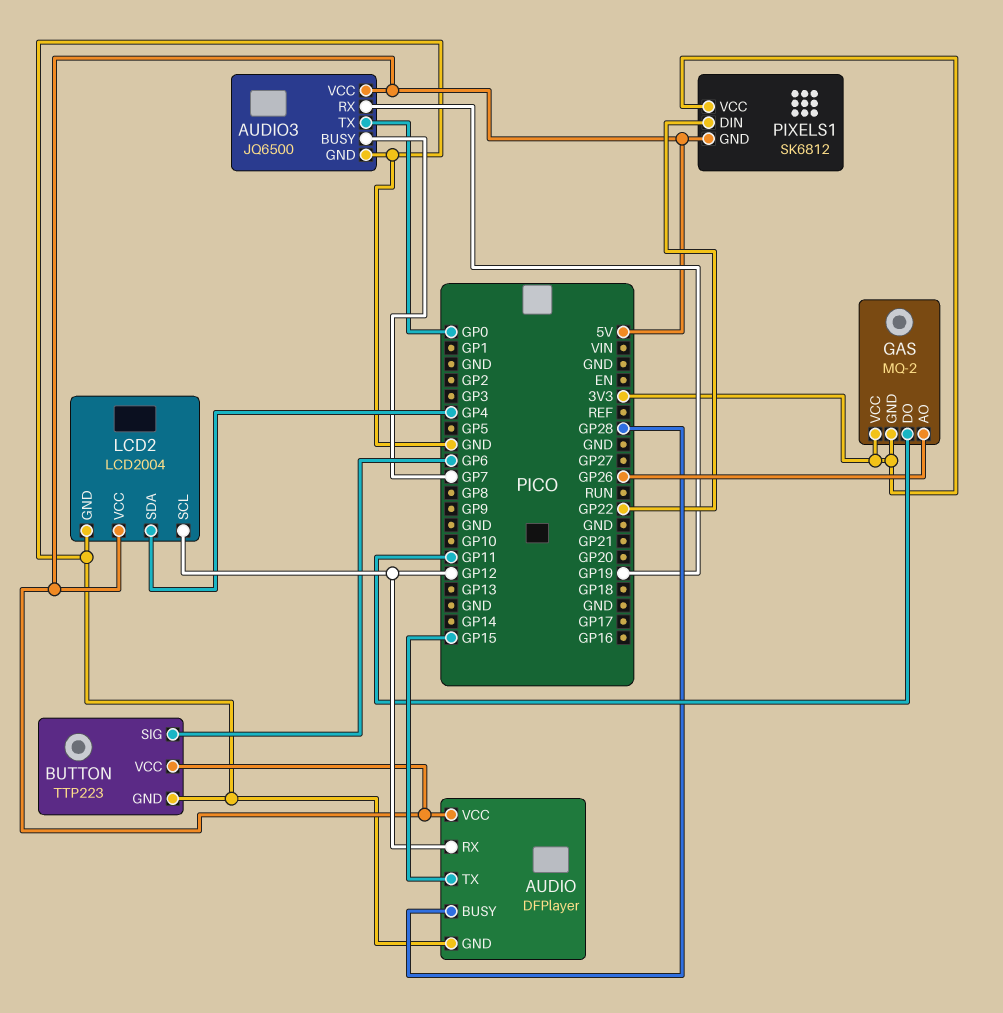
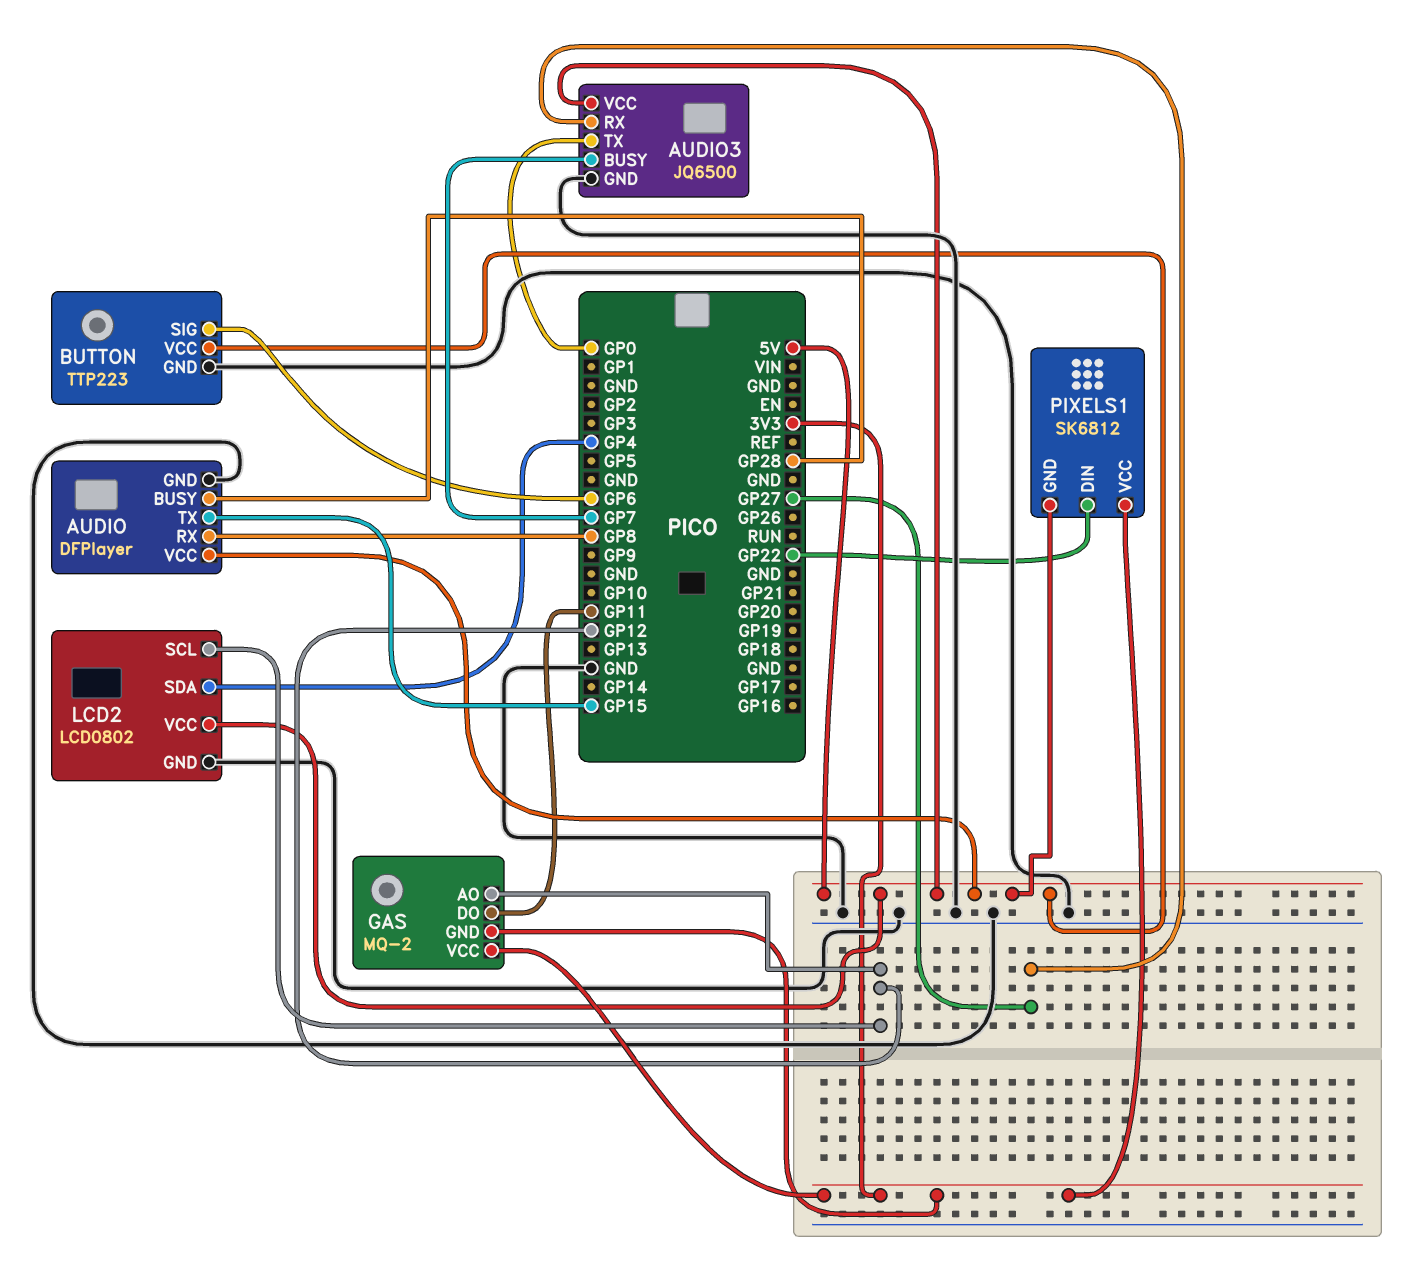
AUDIO pin RX: GP12 -> GP8
AUDIO3 pin RX: GP19 -> GP27
GAS pin AO: GP26 -> GP12
LCD2: LCD2004 -> LCD0802

